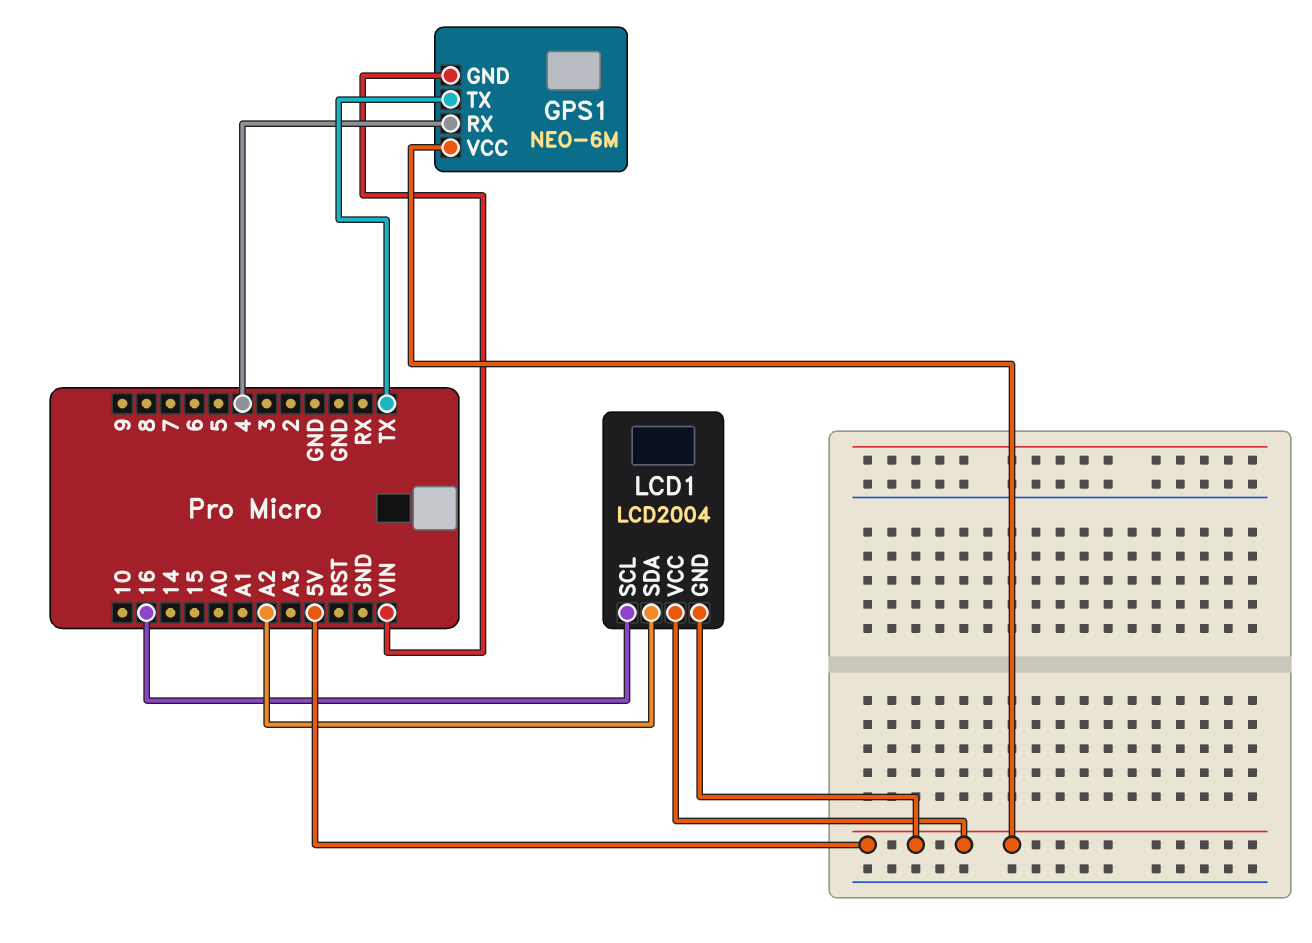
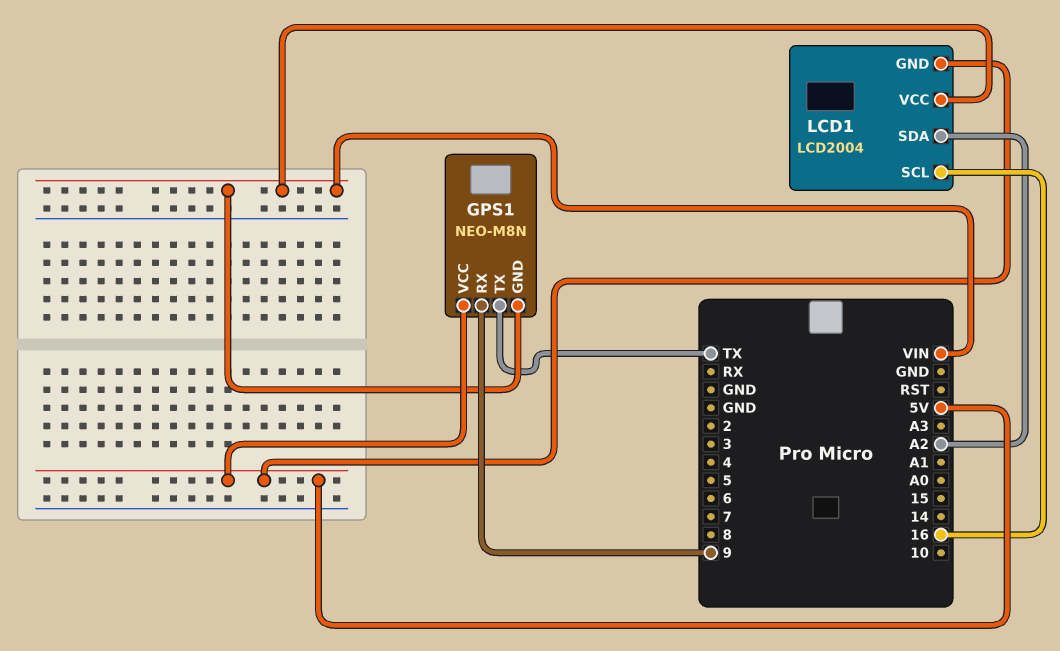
GPS1: NEO-6M -> NEO-M8N
GPS1 pin RX: 4 -> 9
LCD1 pin VCC: 5V -> VIN

